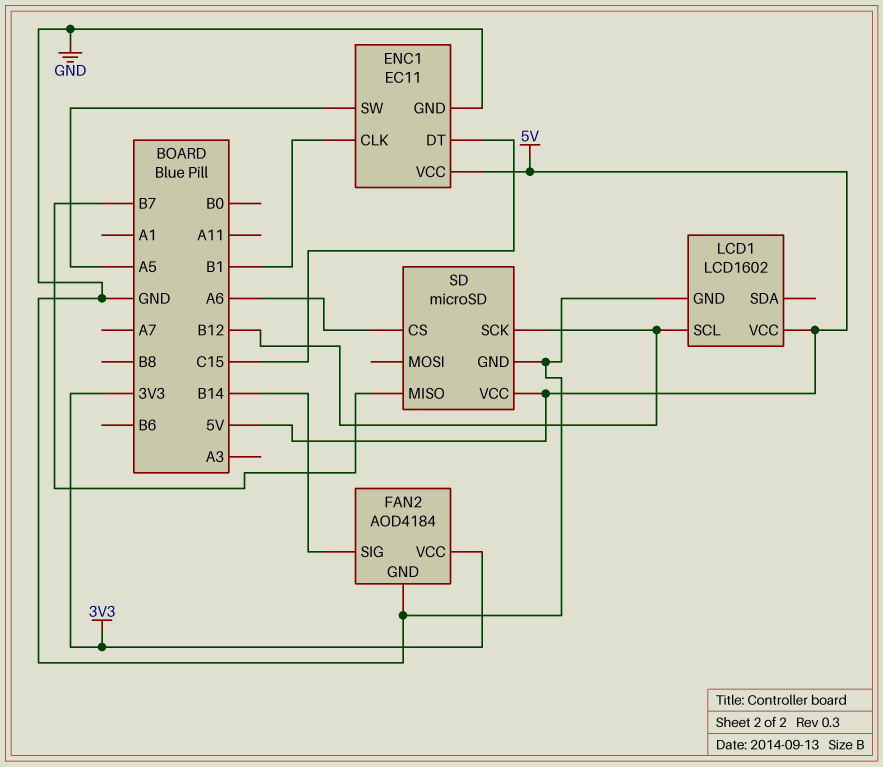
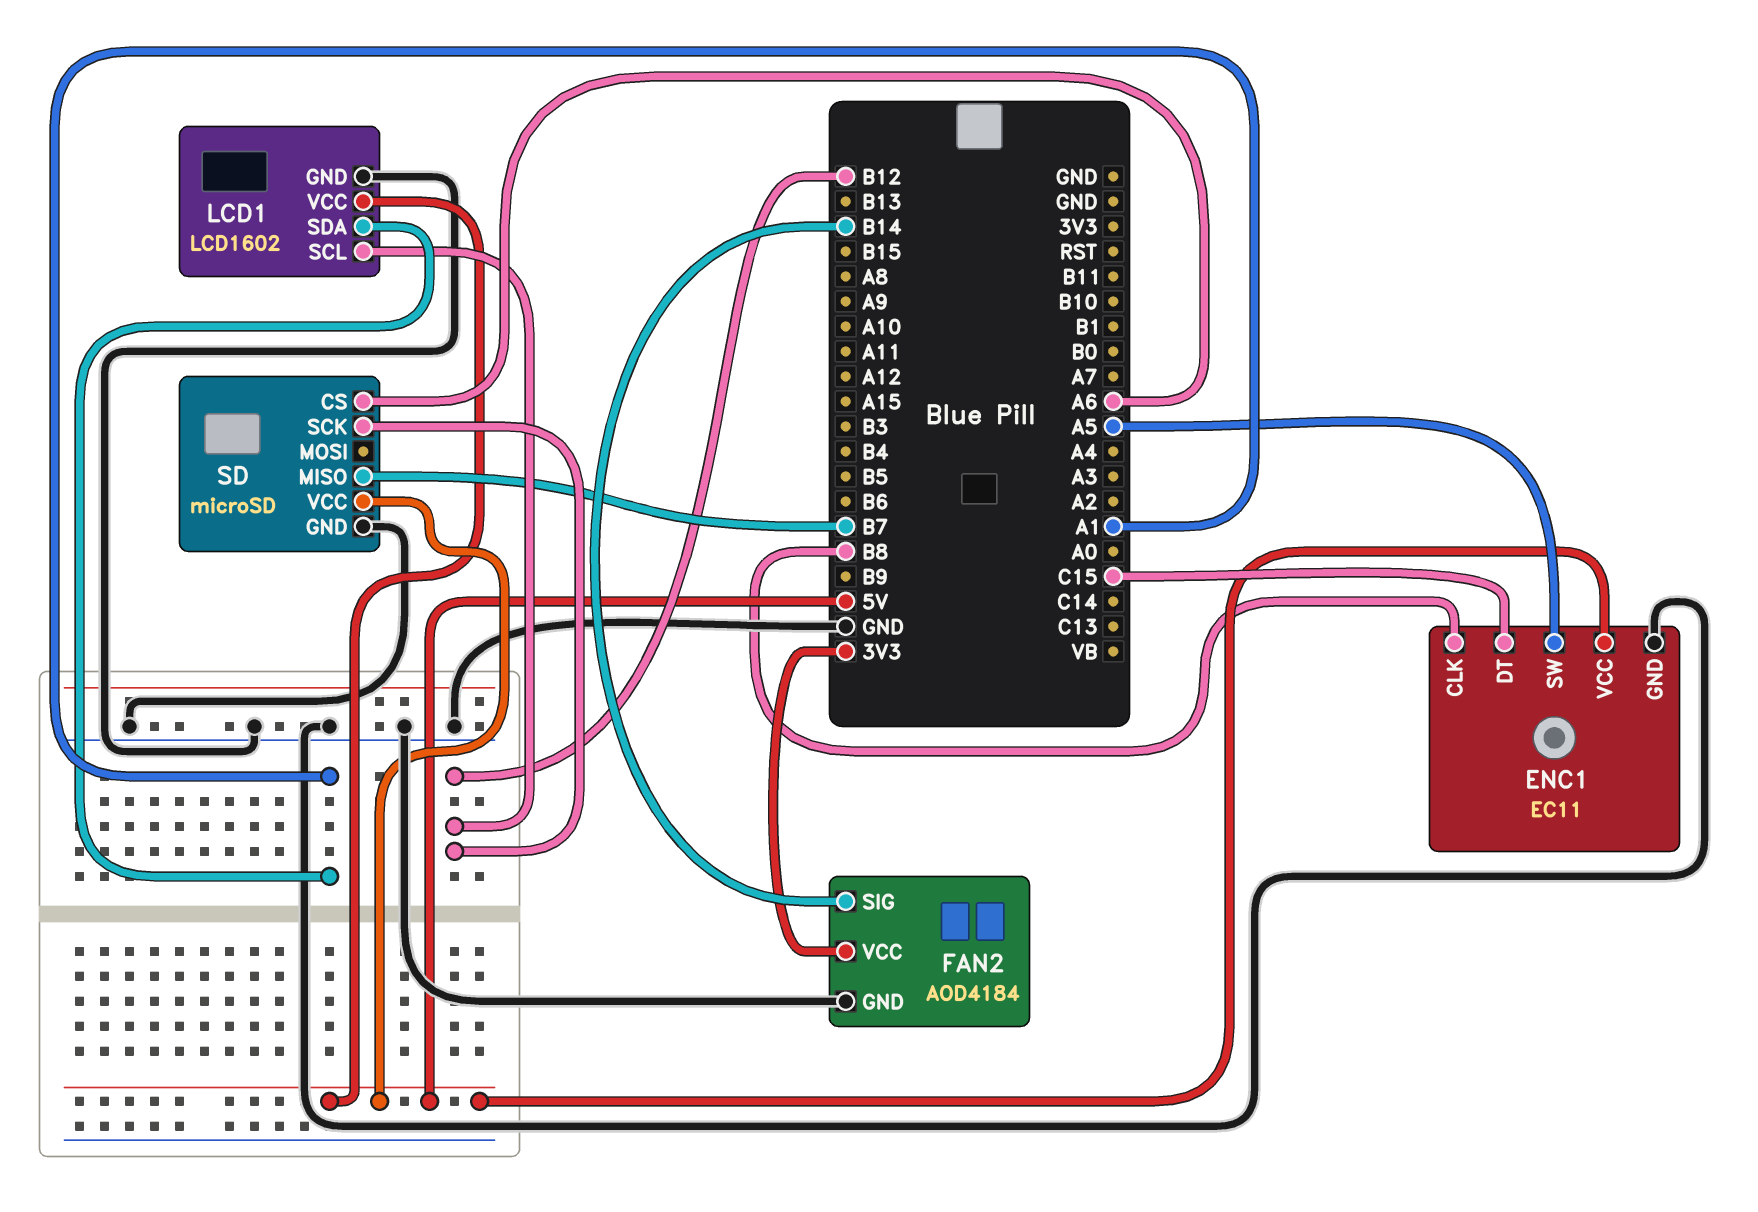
ENC1 pin CLK: B1 -> B8
LCD1 pin SDA: none -> A1

